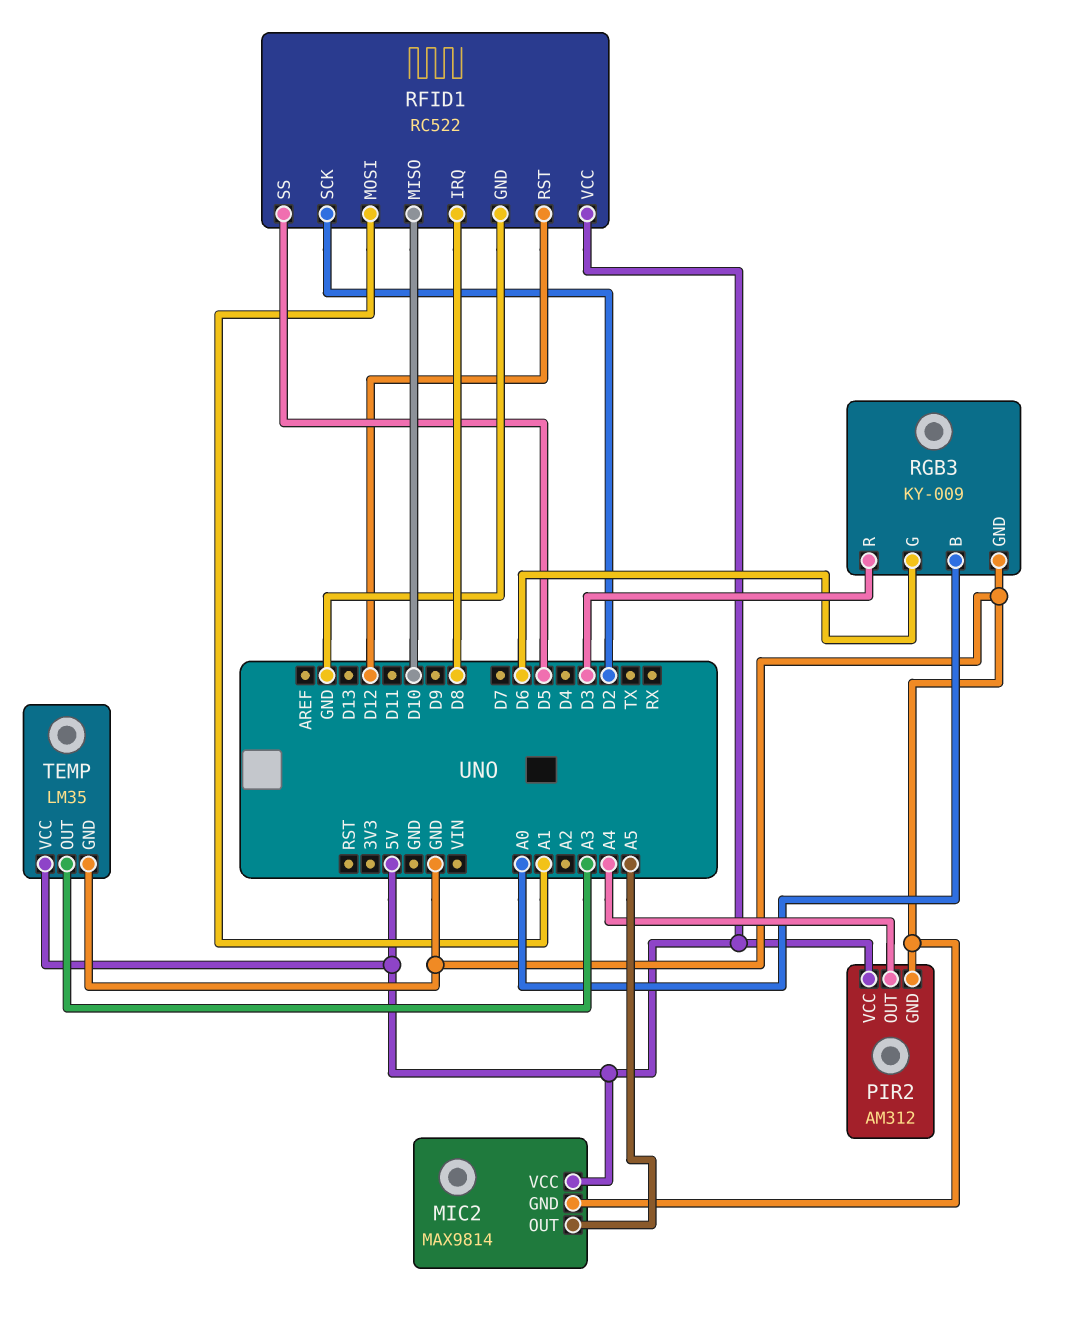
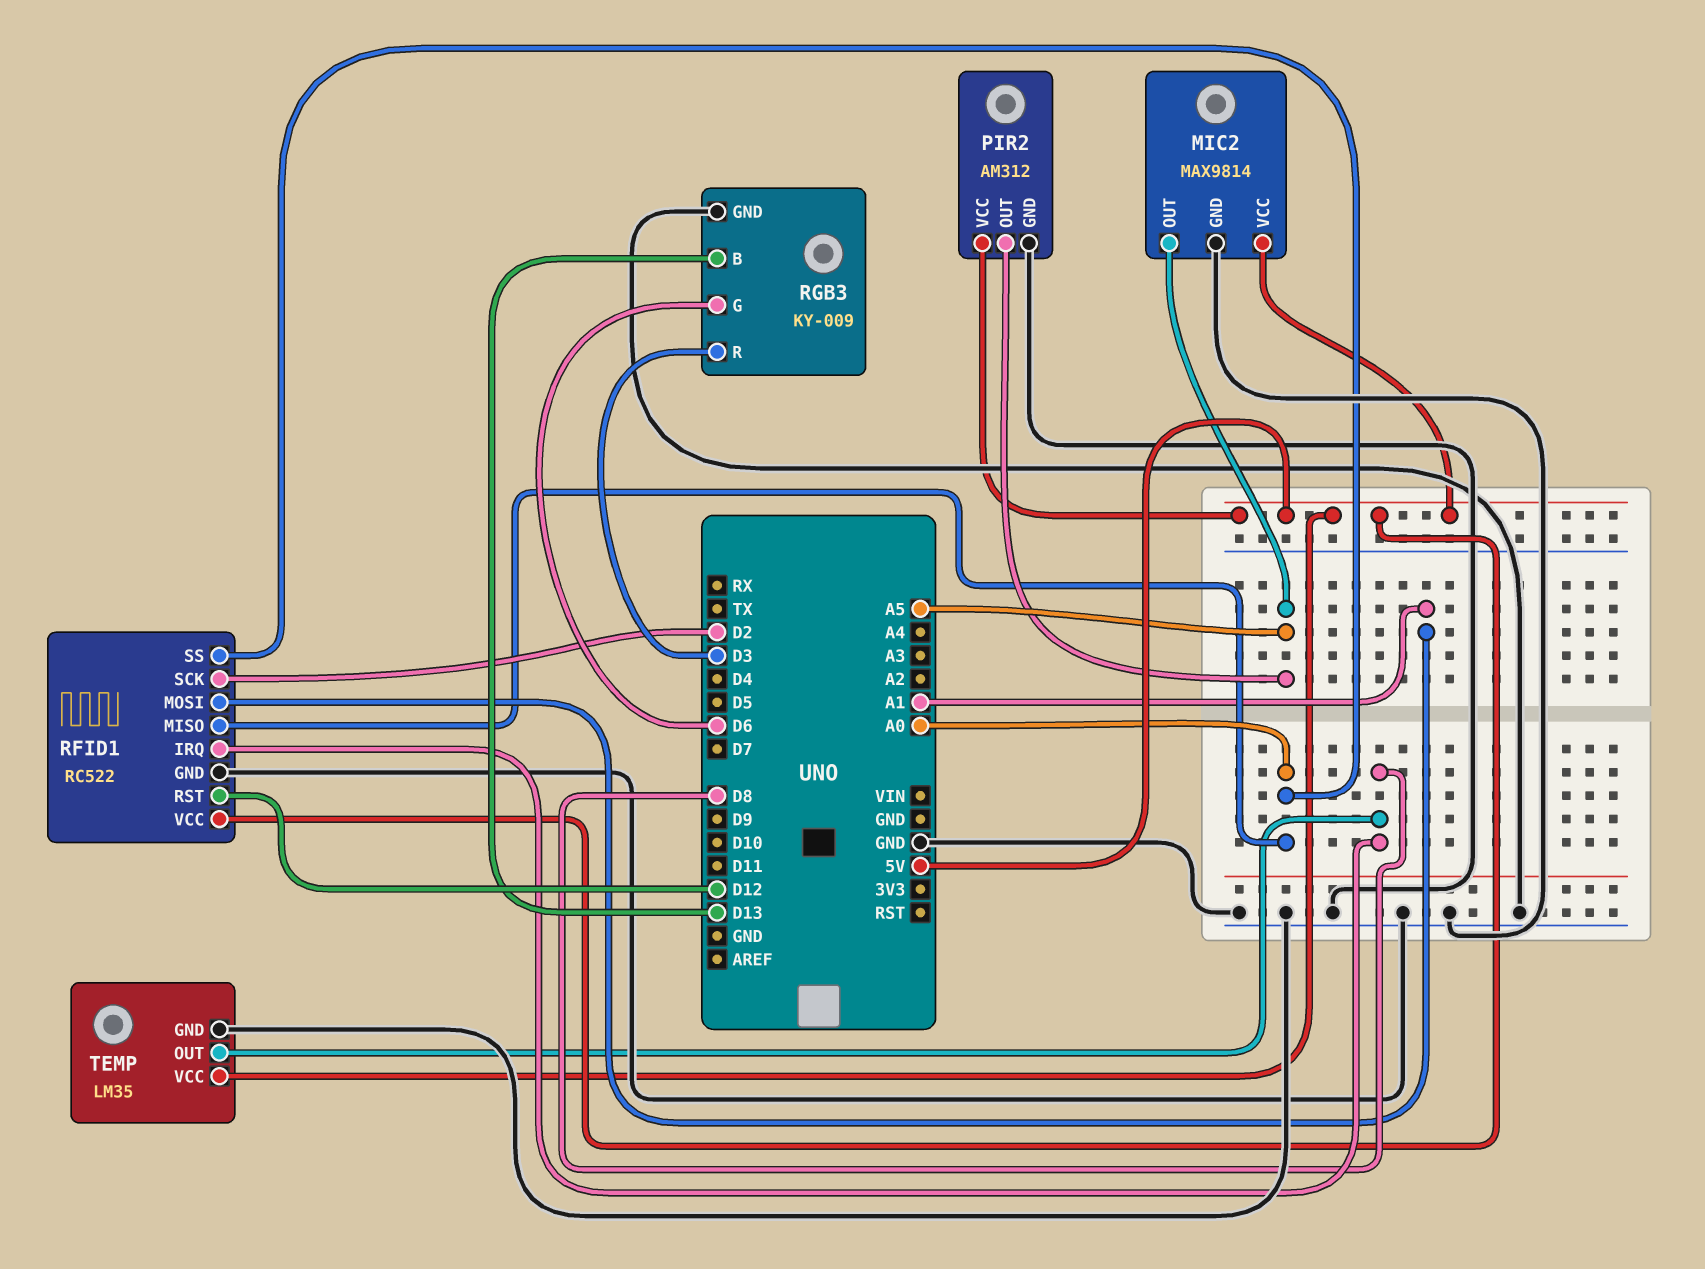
PIR2 pin OUT: A4 -> A5
RFID1 pin MISO: D10 -> A0
RFID1 pin SS: D5 -> A0
RGB3 pin B: A0 -> D13
TEMP pin OUT: A3 -> D8

